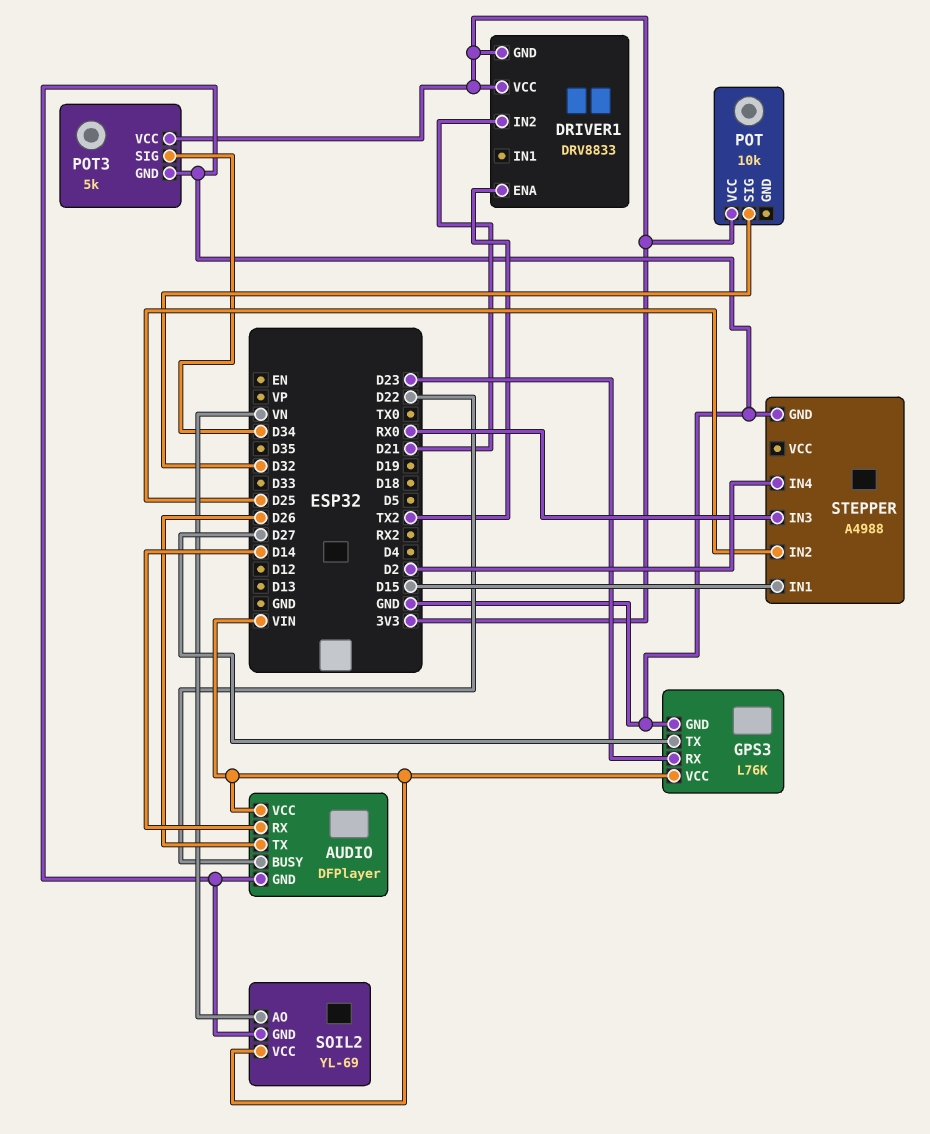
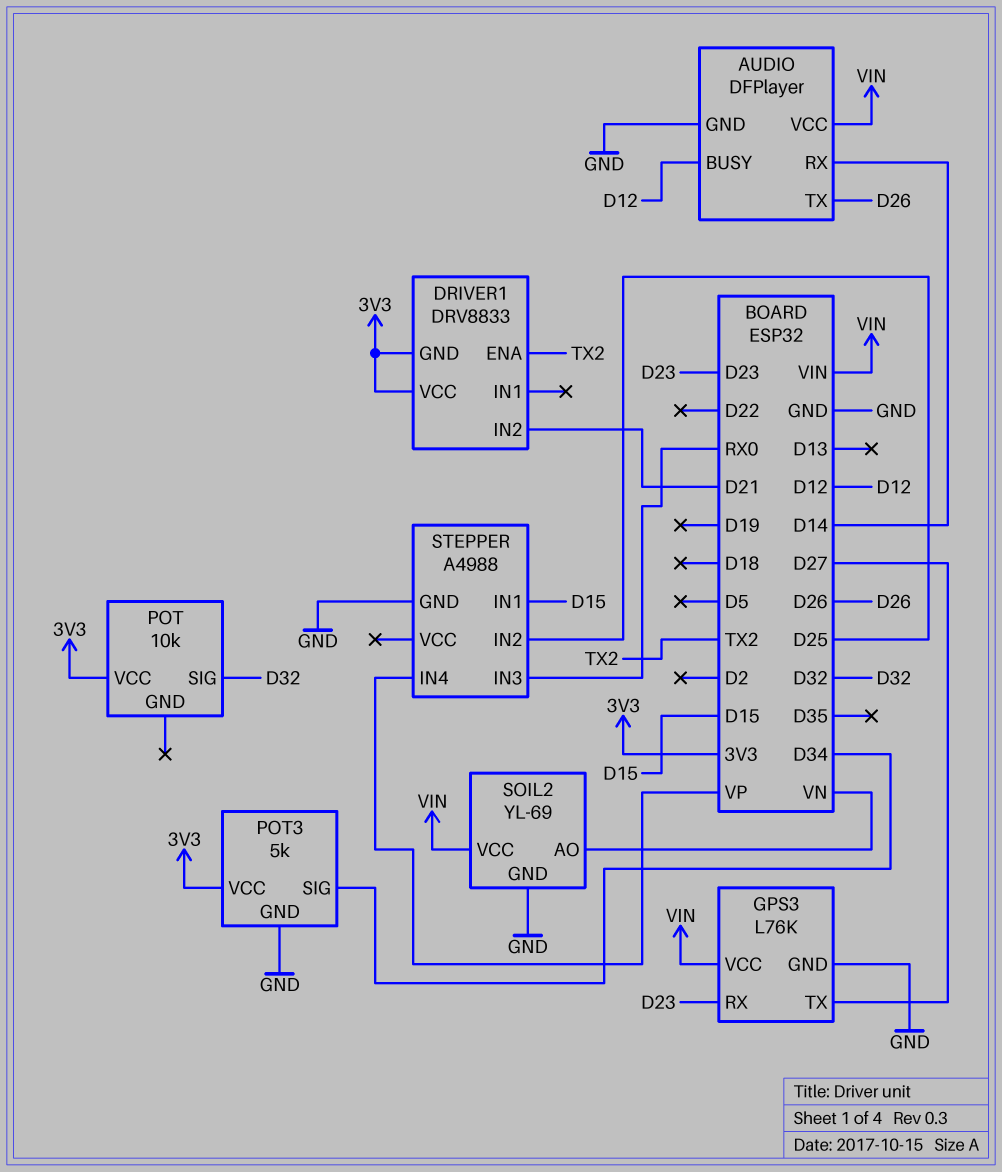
AUDIO pin BUSY: D22 -> D12
STEPPER pin IN4: D2 -> VP

